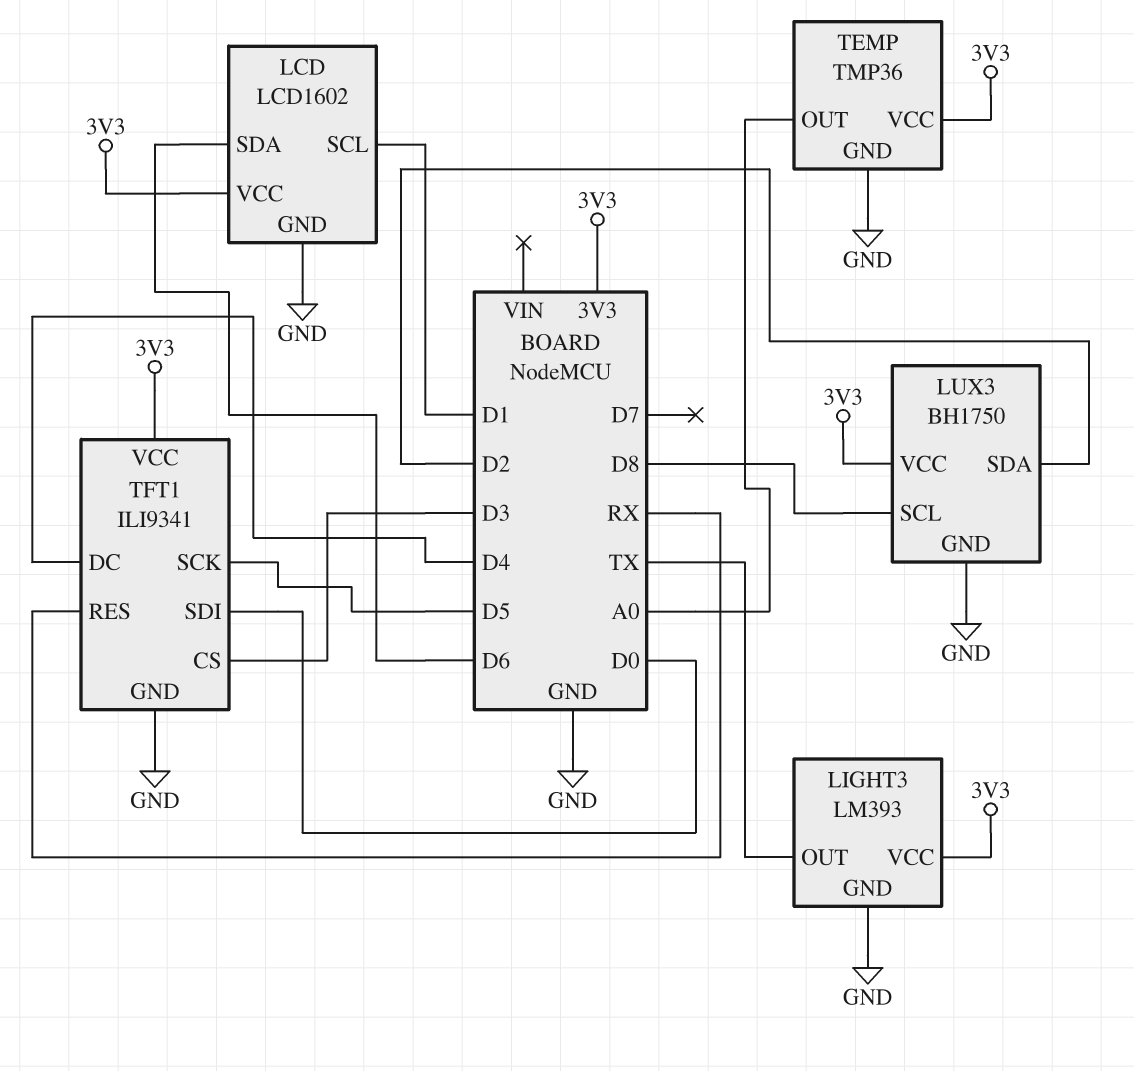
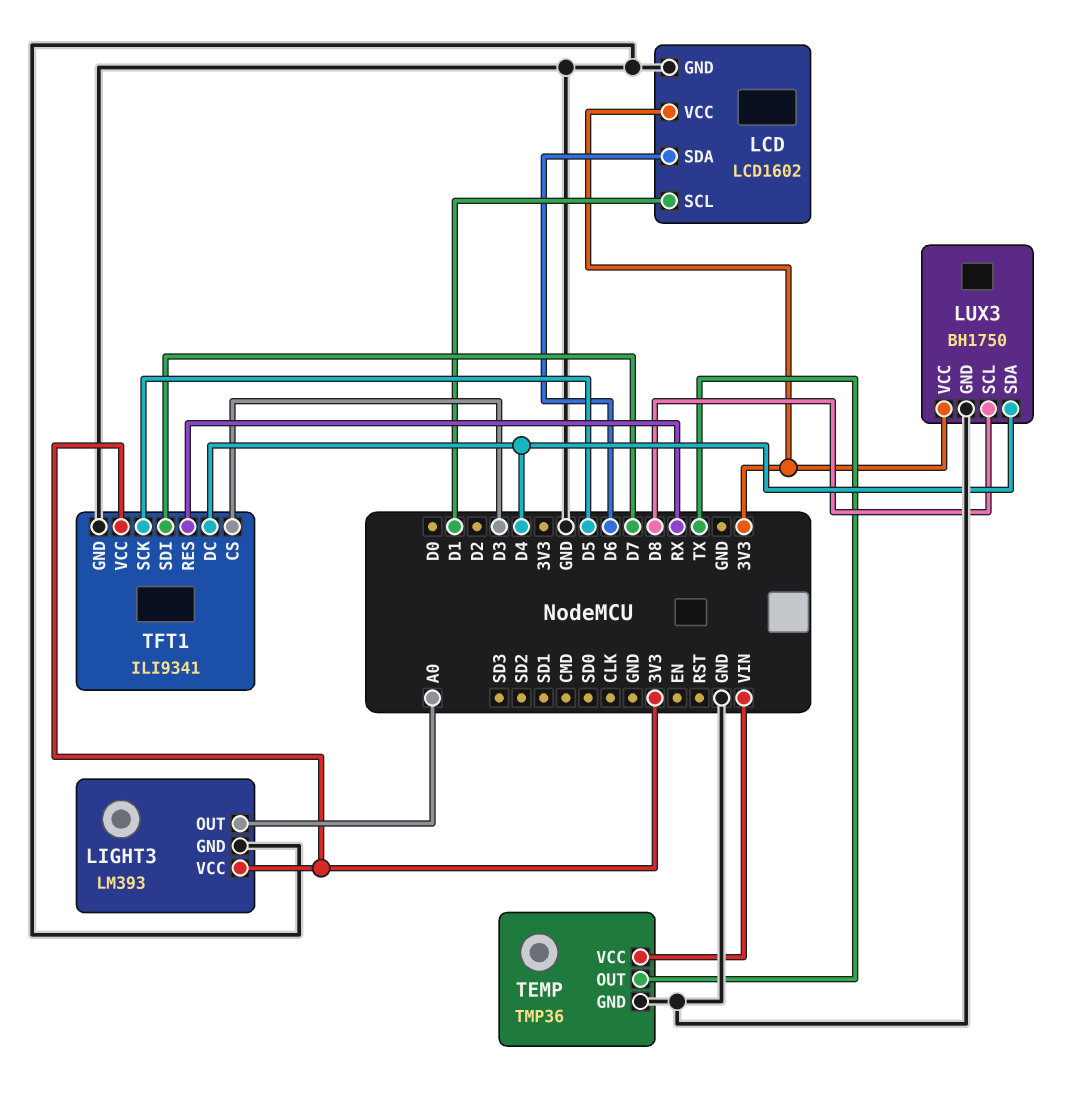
LIGHT3 pin OUT: TX -> A0
LUX3 pin SDA: D2 -> D4
TEMP pin OUT: A0 -> TX
TEMP pin VCC: 3V3 -> VIN
TFT1 pin SDI: D0 -> D7

